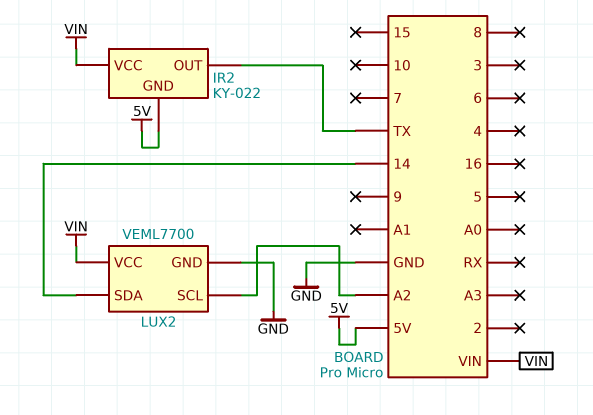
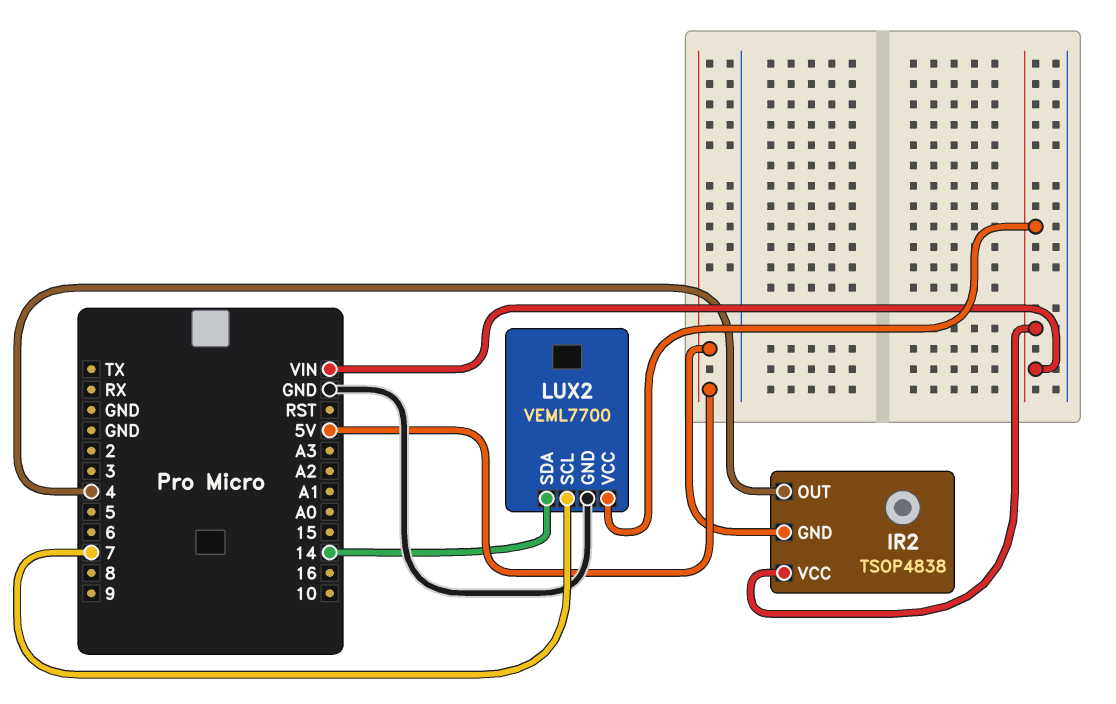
IR2: KY-022 -> TSOP4838
IR2 pin OUT: TX -> 4
LUX2 pin SCL: A2 -> 7

